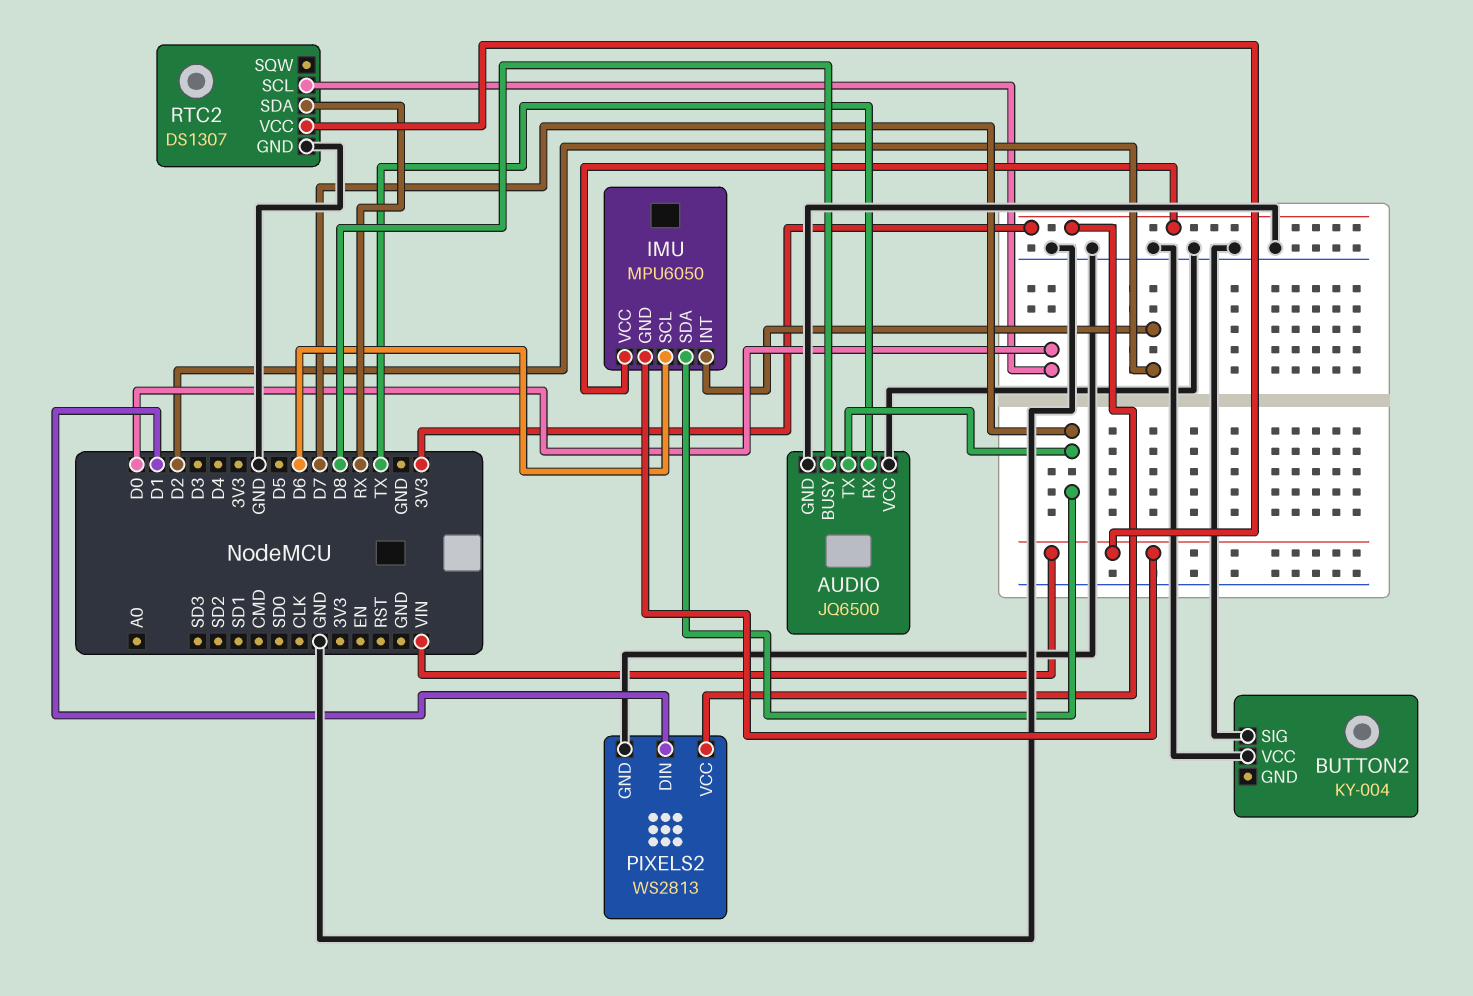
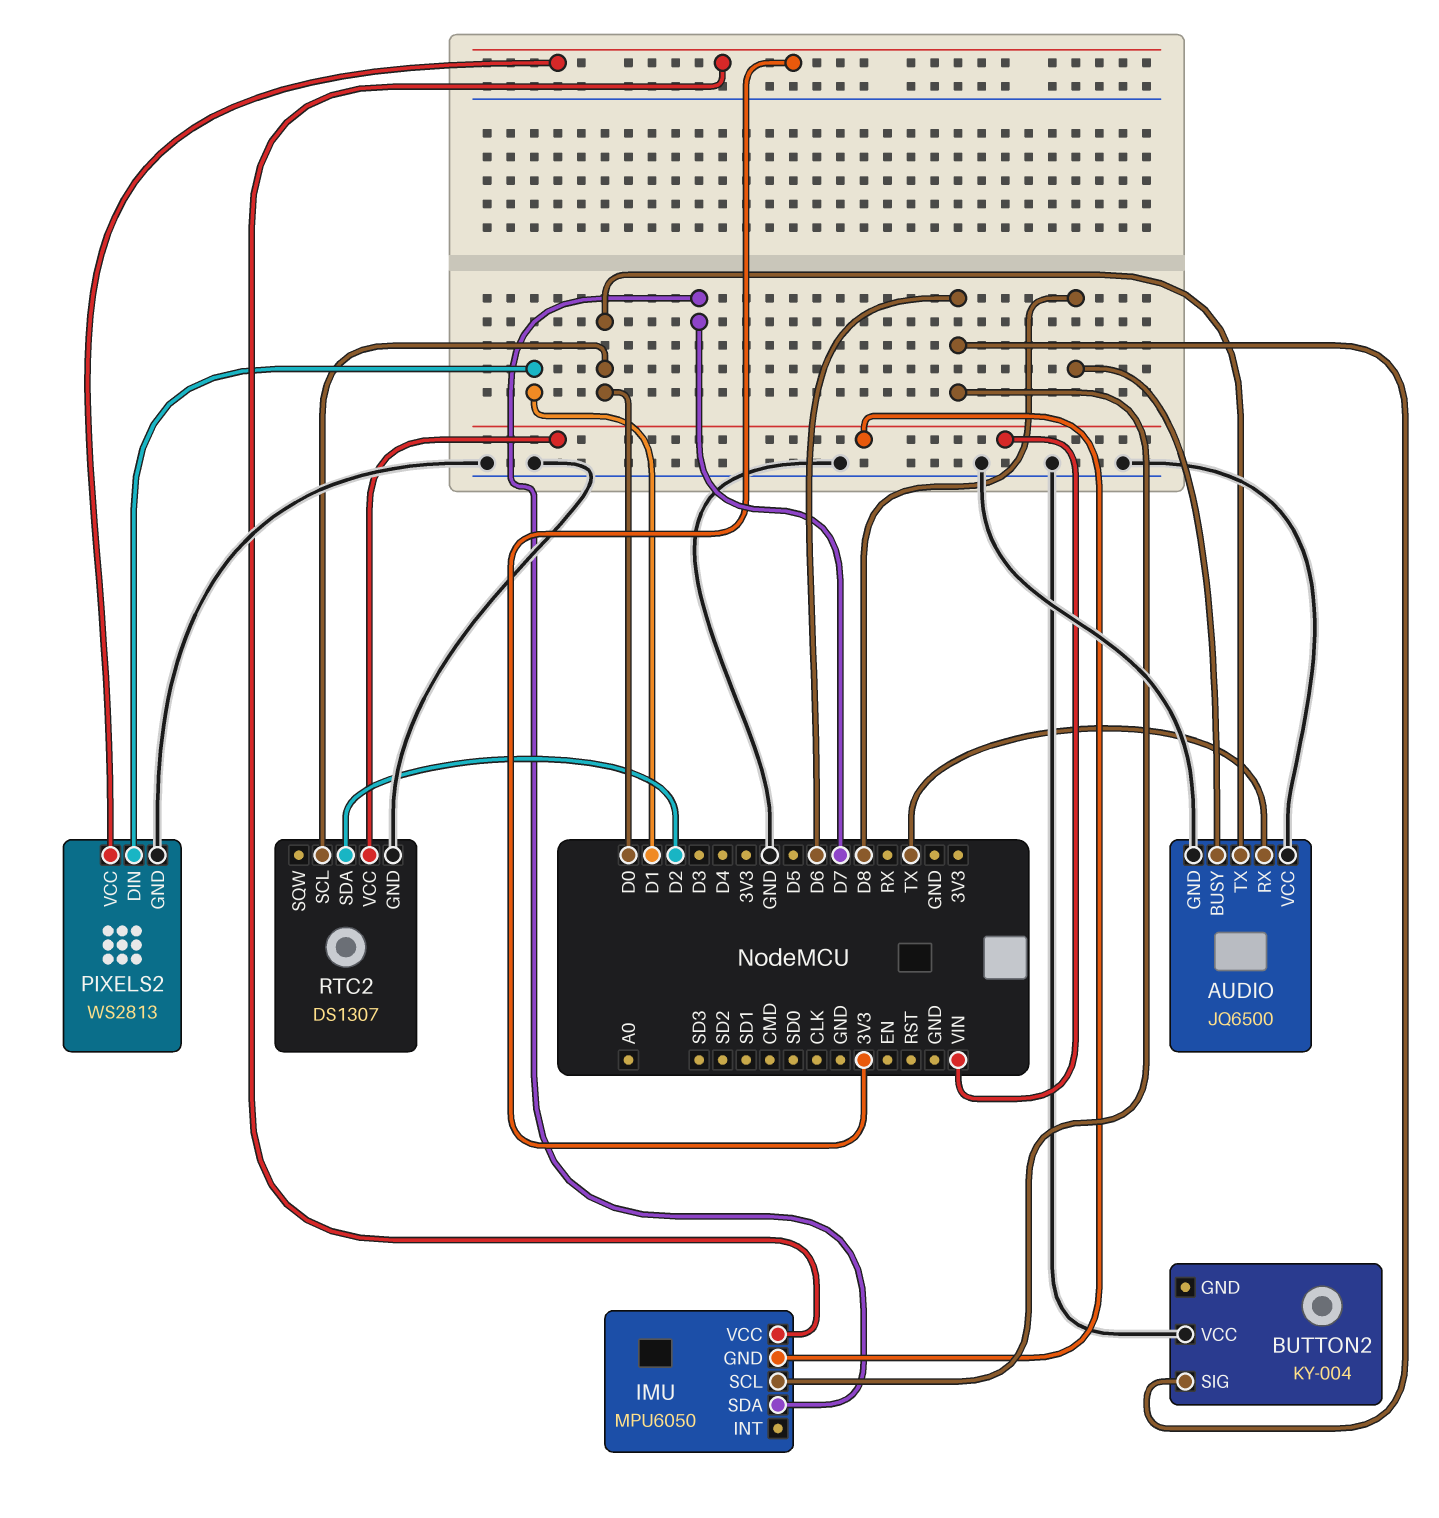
AUDIO pin TX: D7 -> D0
BUTTON2 pin SIG: GND -> D6
IMU pin INT: D2 -> none
RTC2 pin SDA: RX -> D2

